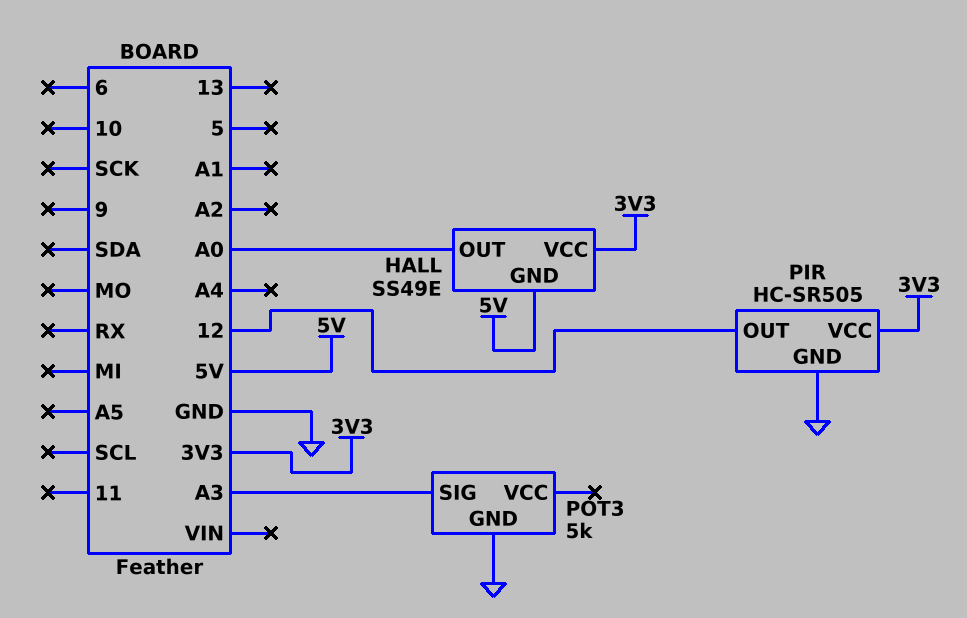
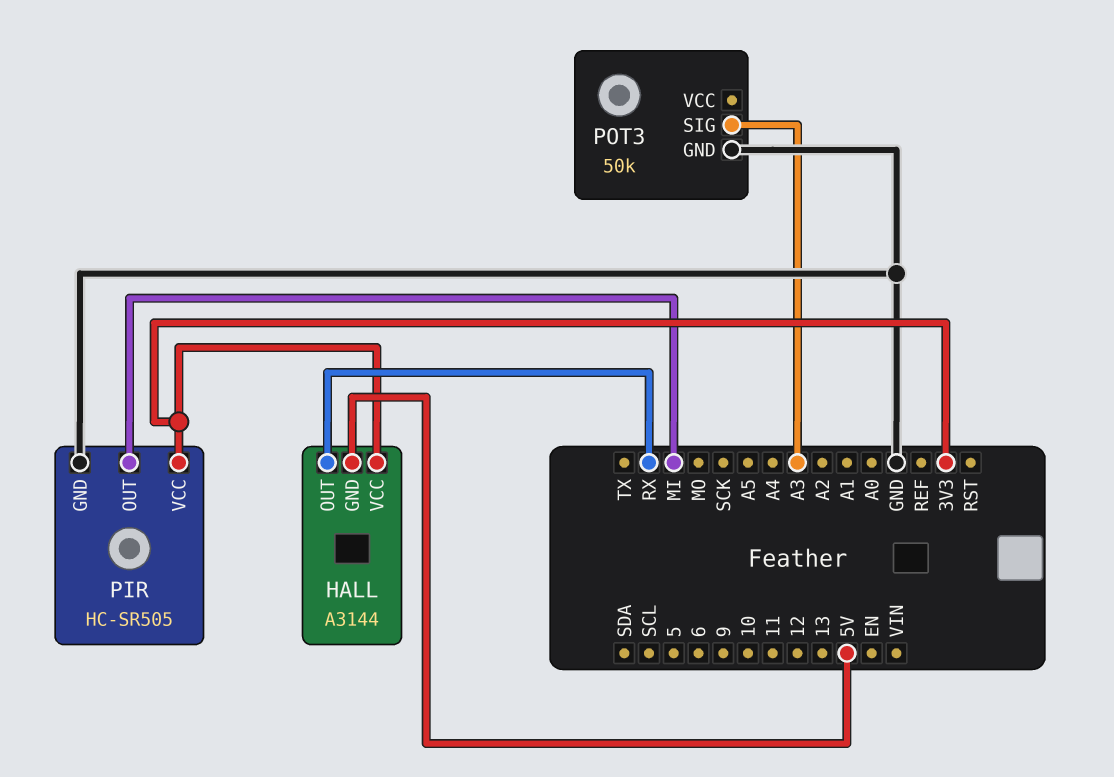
HALL: SS49E -> A3144
HALL pin OUT: A0 -> RX
PIR pin OUT: 12 -> MI
POT3: 5k -> 50k

